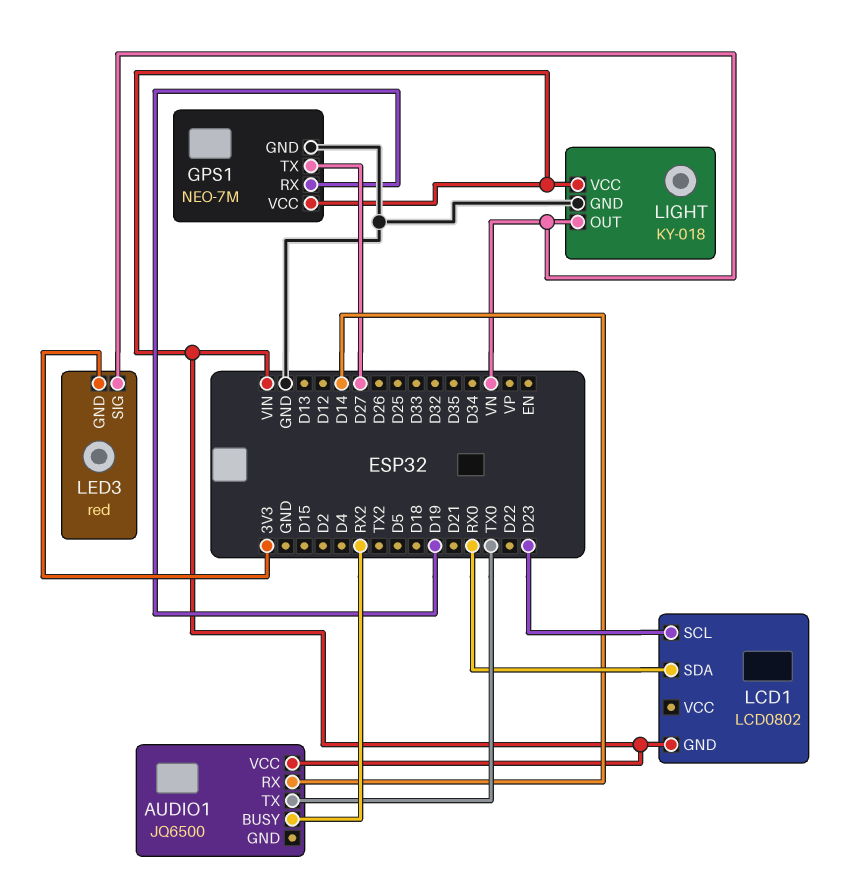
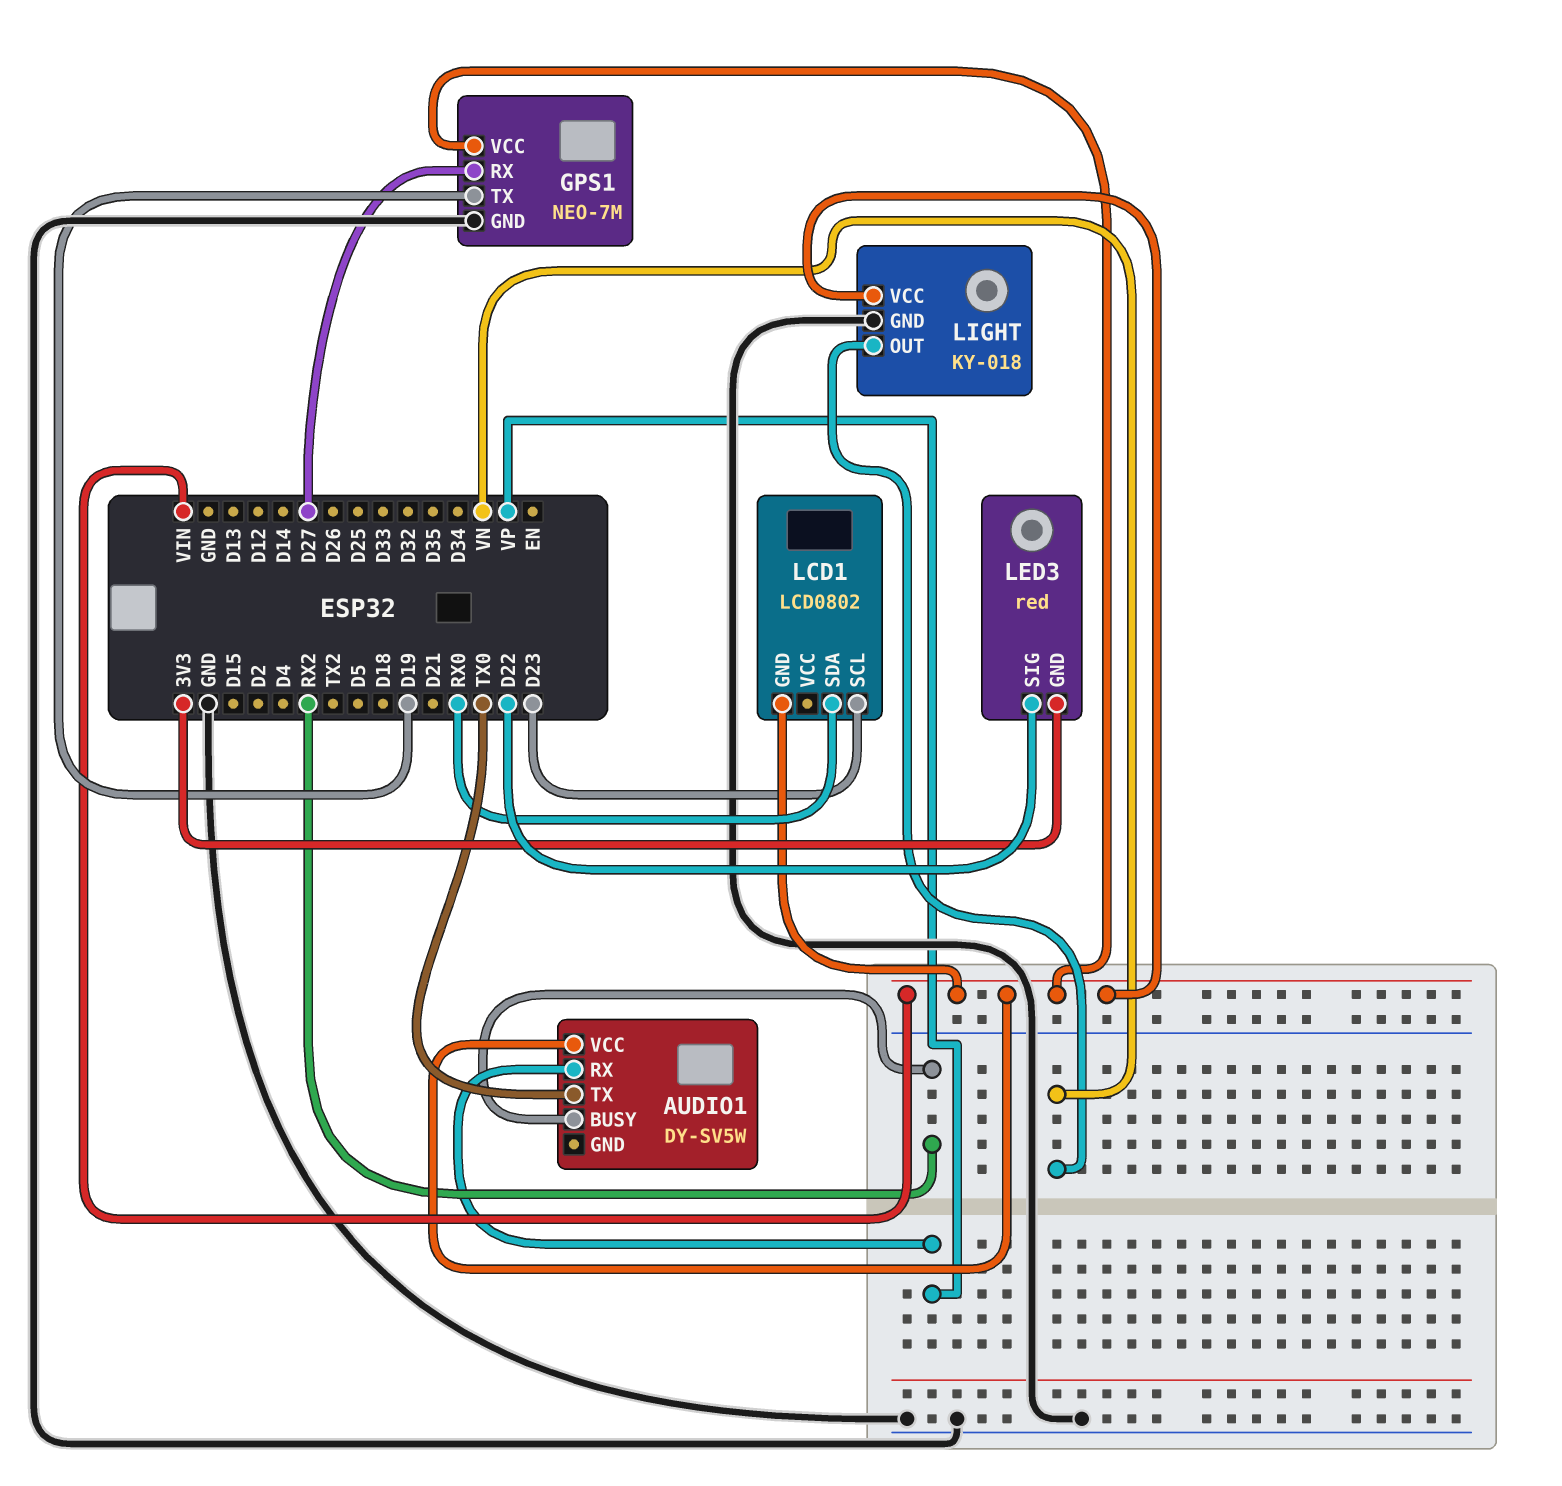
AUDIO1: JQ6500 -> DY-SV5W
AUDIO1 pin RX: D14 -> VP
GPS1 pin RX: D19 -> D27
GPS1 pin TX: D27 -> D19
LED3 pin SIG: VN -> D22

